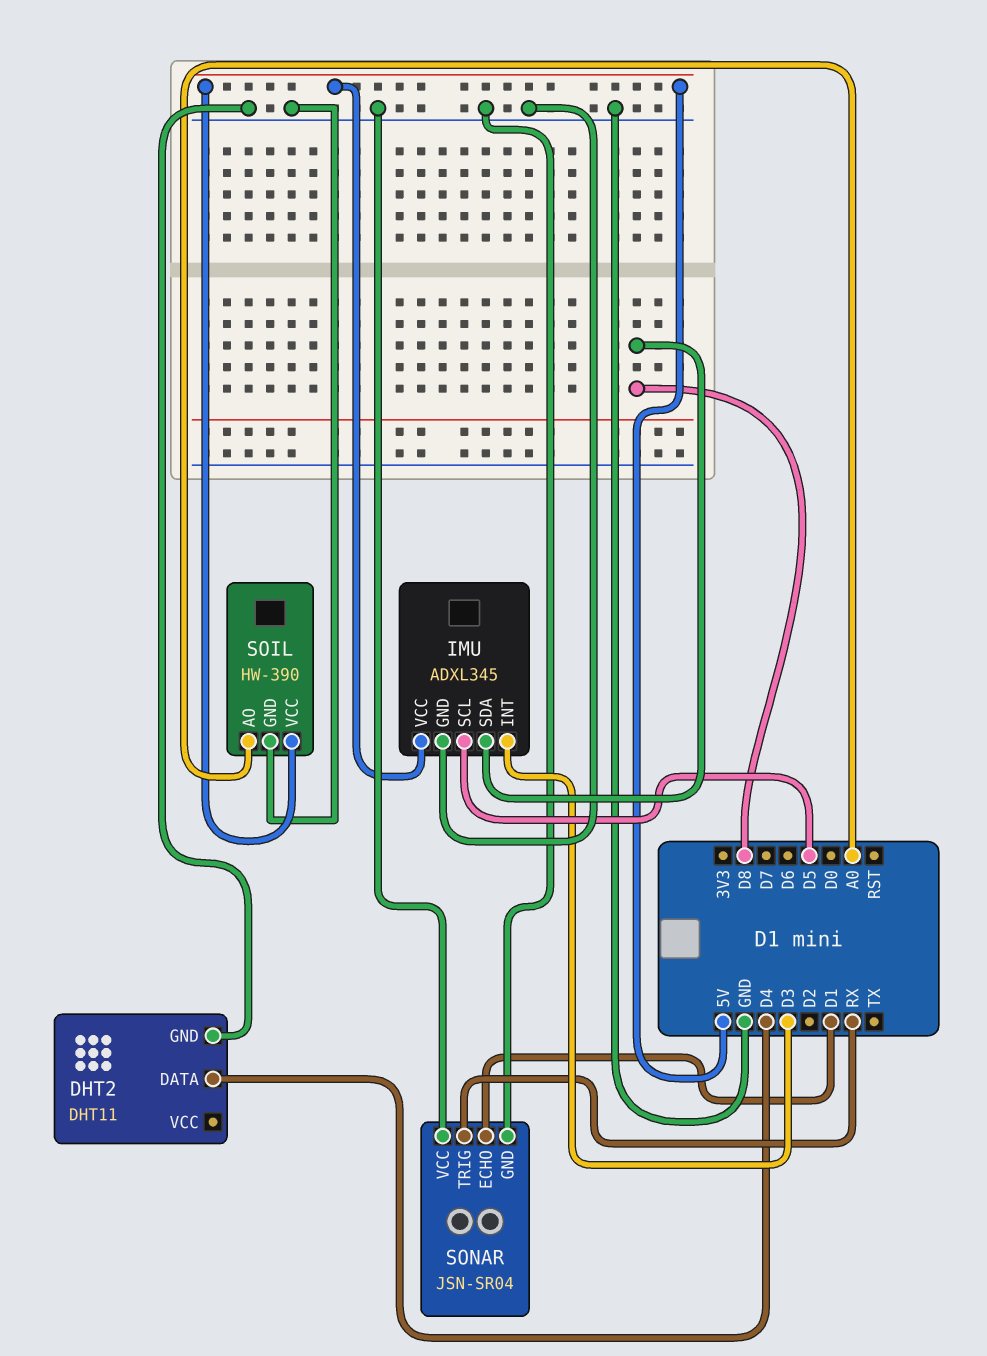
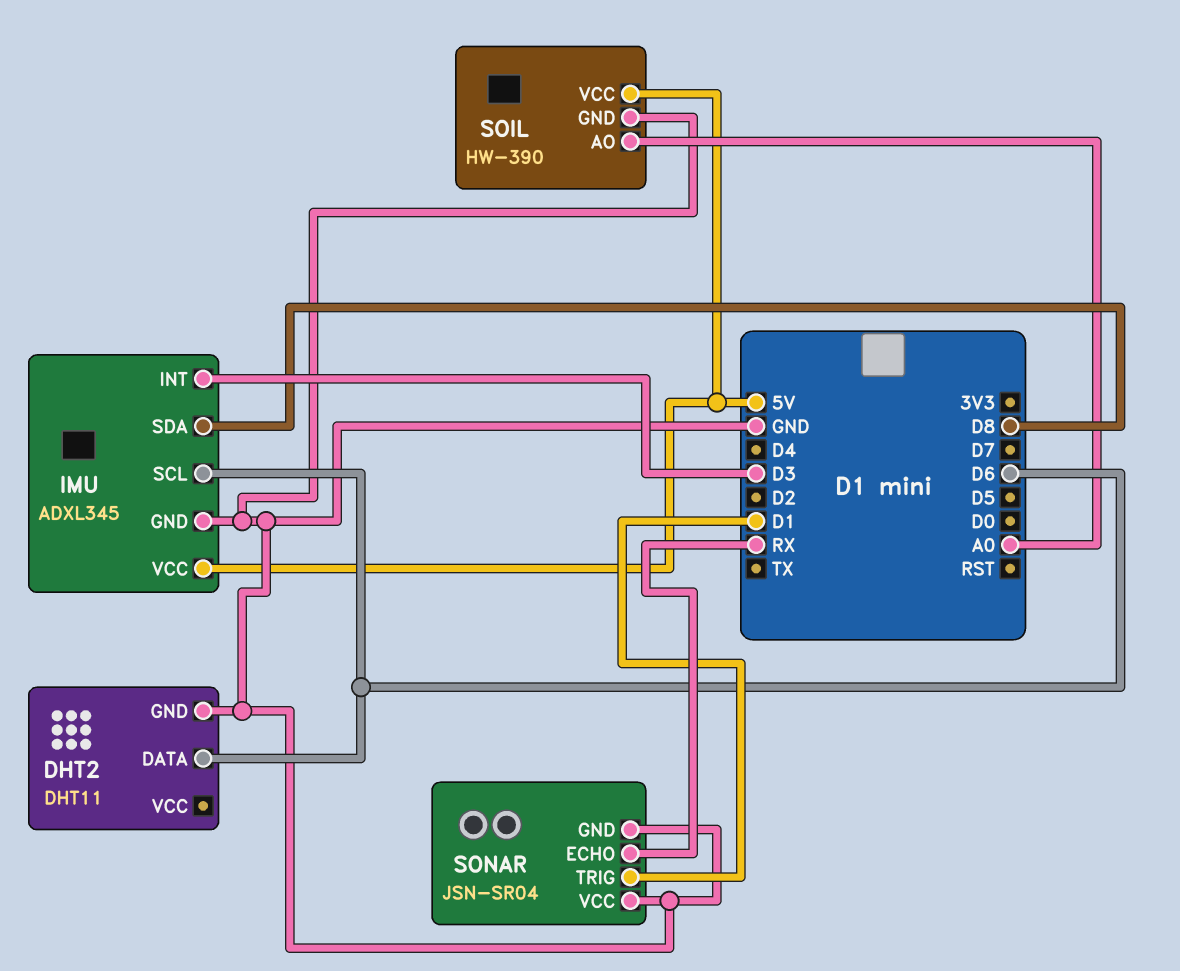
DHT2 pin DATA: D4 -> D6
IMU pin SCL: D5 -> D6
SONAR pin ECHO: D1 -> RX
SONAR pin TRIG: RX -> D1

